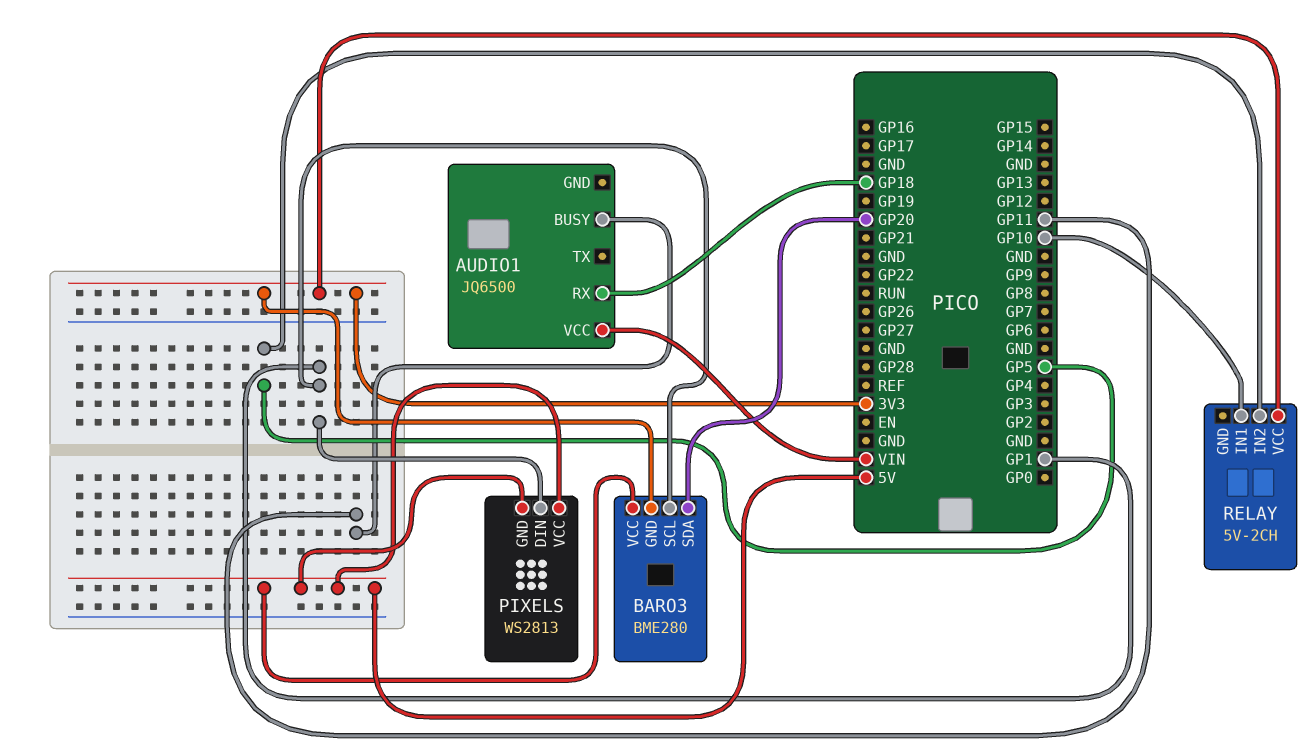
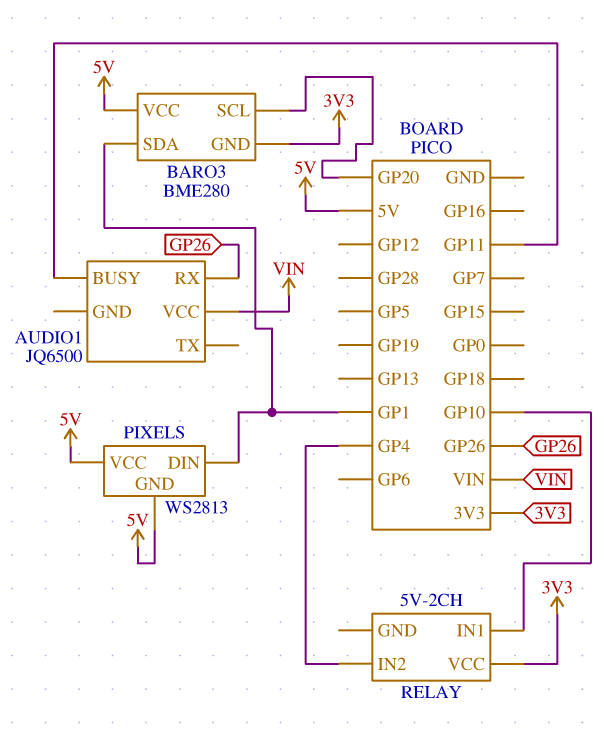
AUDIO1 pin RX: GP18 -> GP26
BARO3 pin SCL: GP1 -> GP20
BARO3 pin SDA: GP20 -> GP1
RELAY pin IN2: GP5 -> GP4

